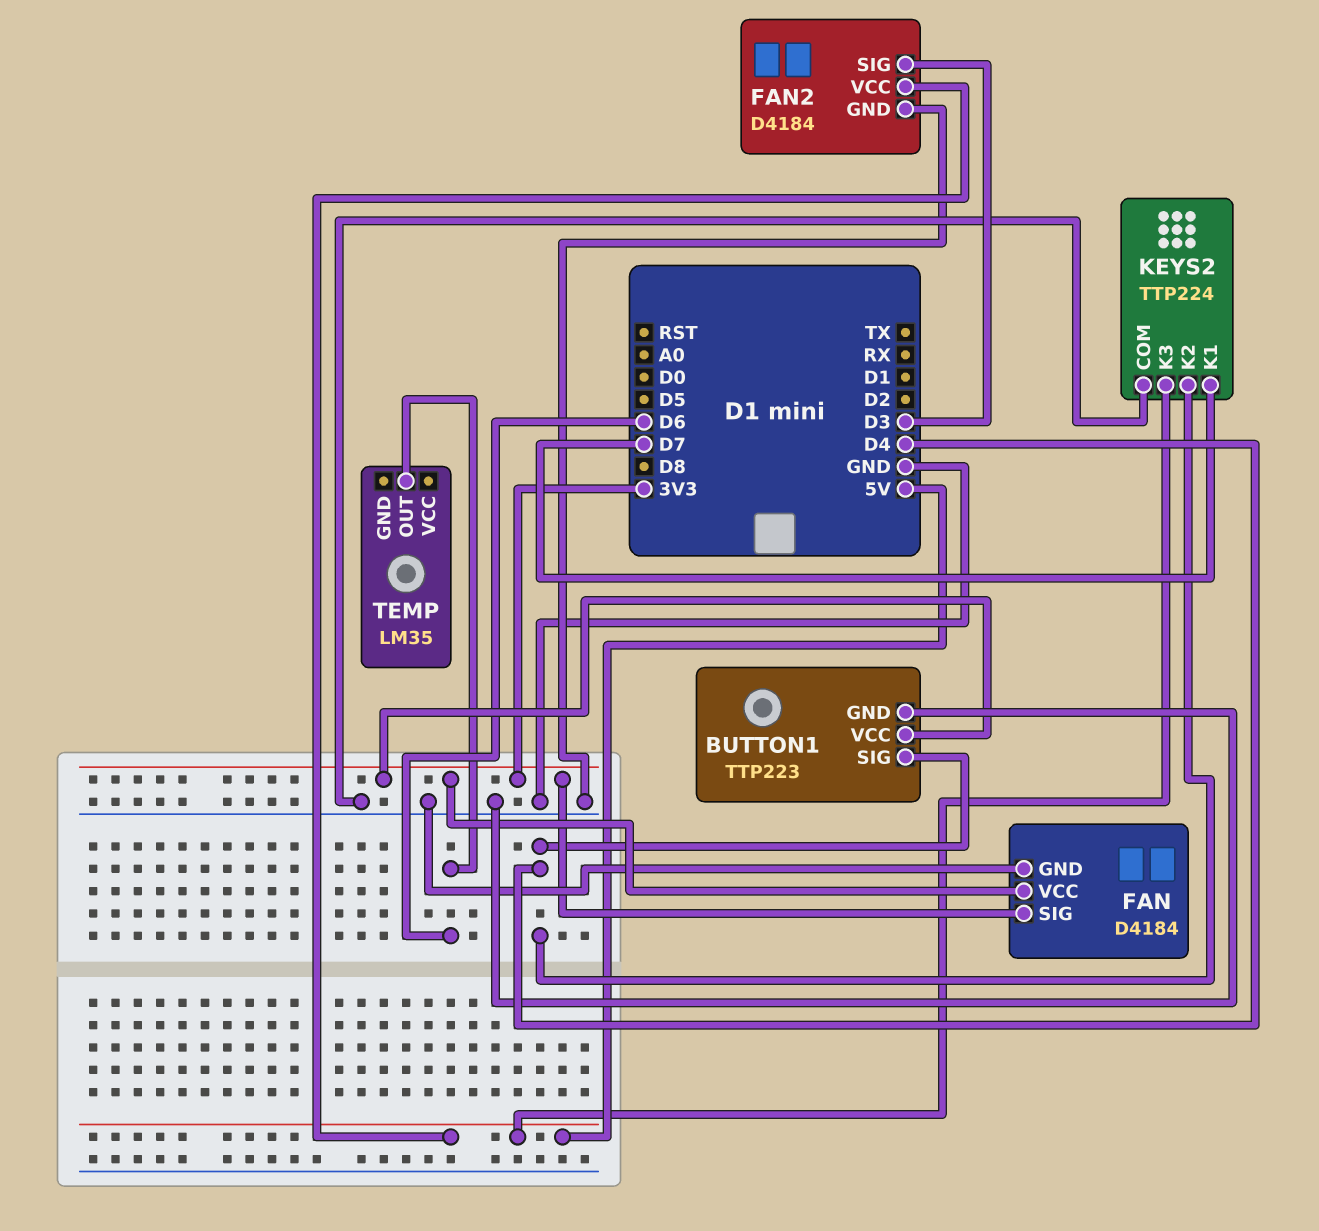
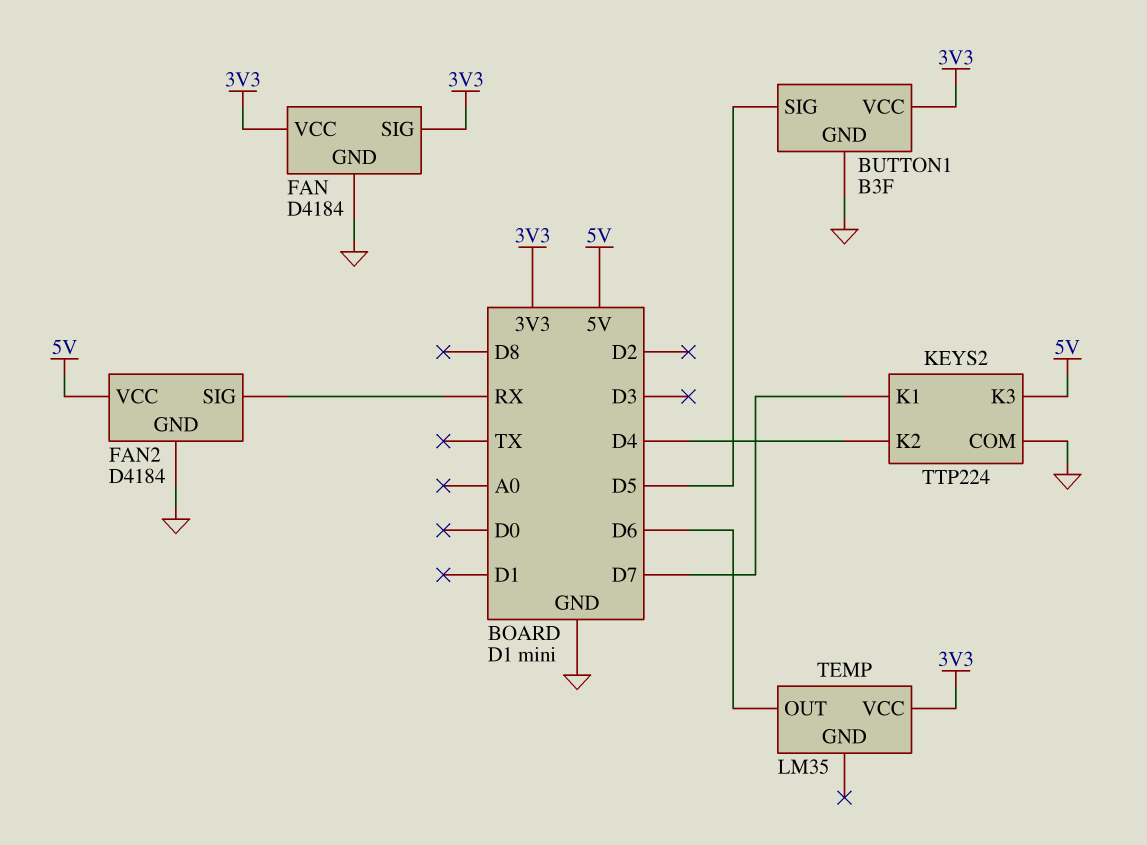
BUTTON1: TTP223 -> B3F
BUTTON1 pin SIG: D4 -> D5
FAN2 pin SIG: D3 -> RX
TEMP pin VCC: none -> 3V3

